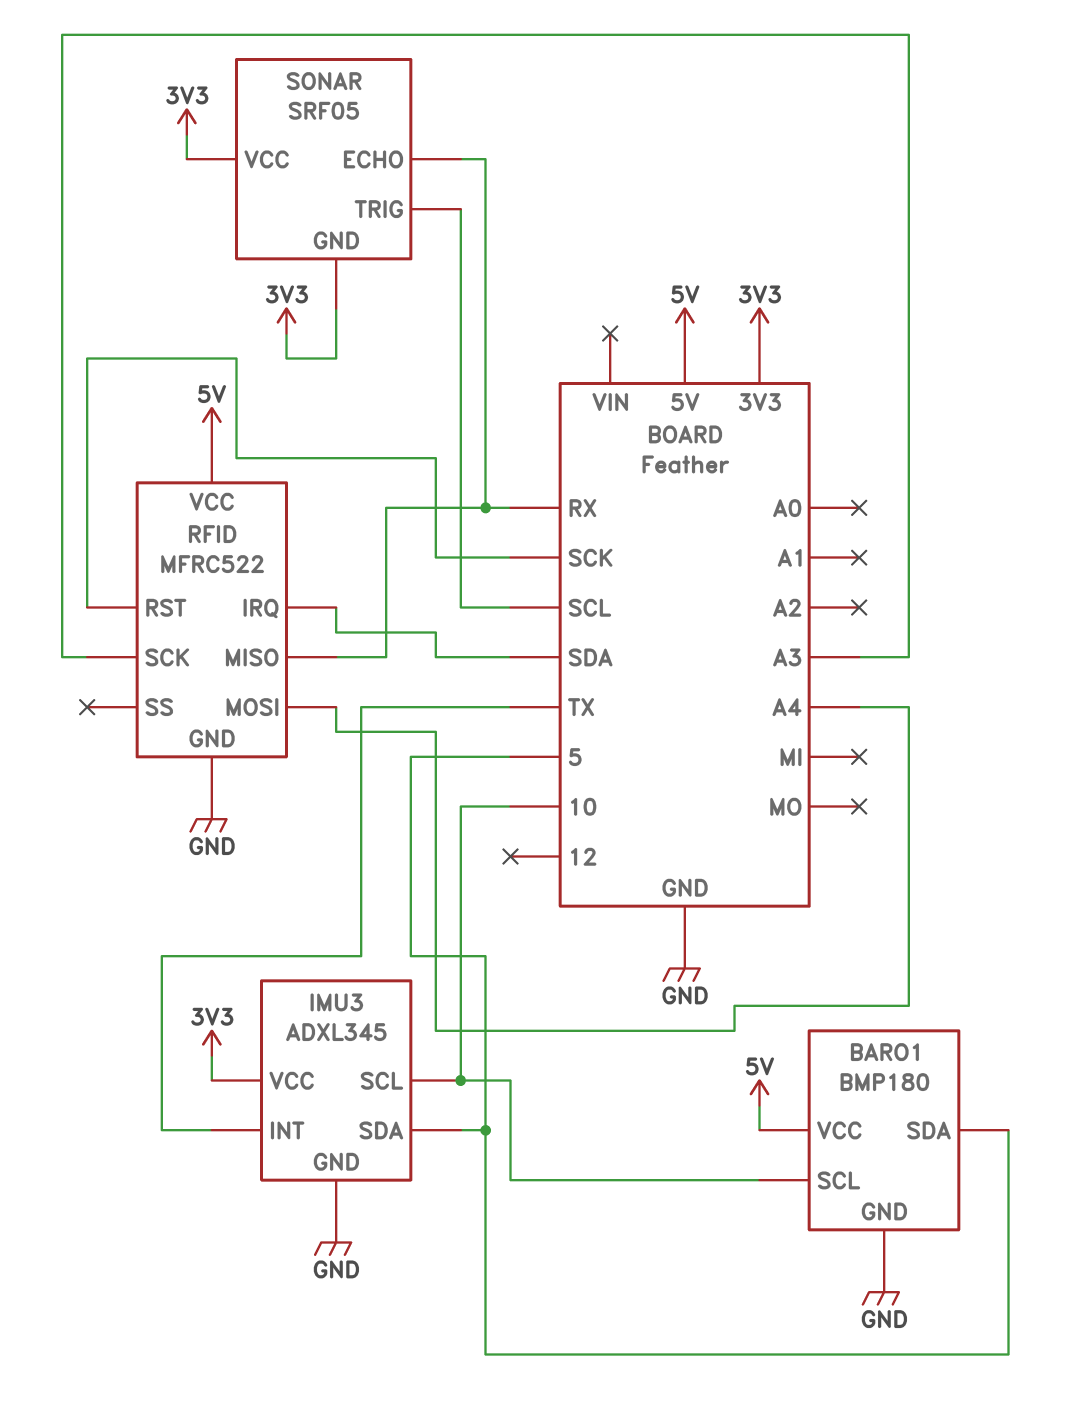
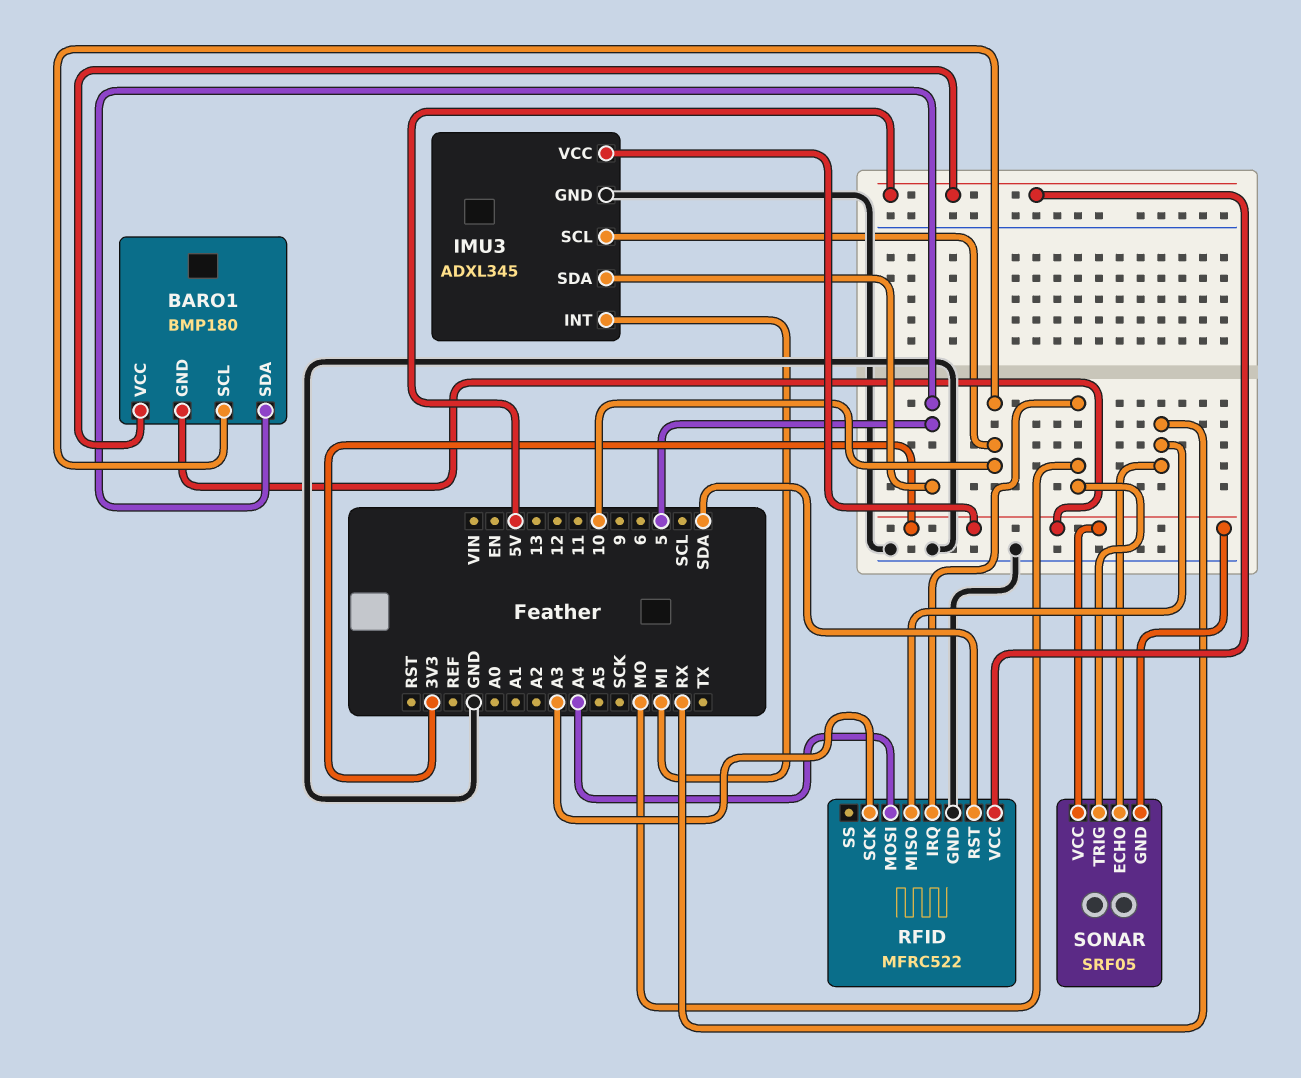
BARO1 pin GND: GND -> 3V3
IMU3 pin INT: TX -> MI
RFID pin IRQ: SDA -> MO
RFID pin RST: SCK -> SDA
SONAR pin TRIG: SCL -> MO

